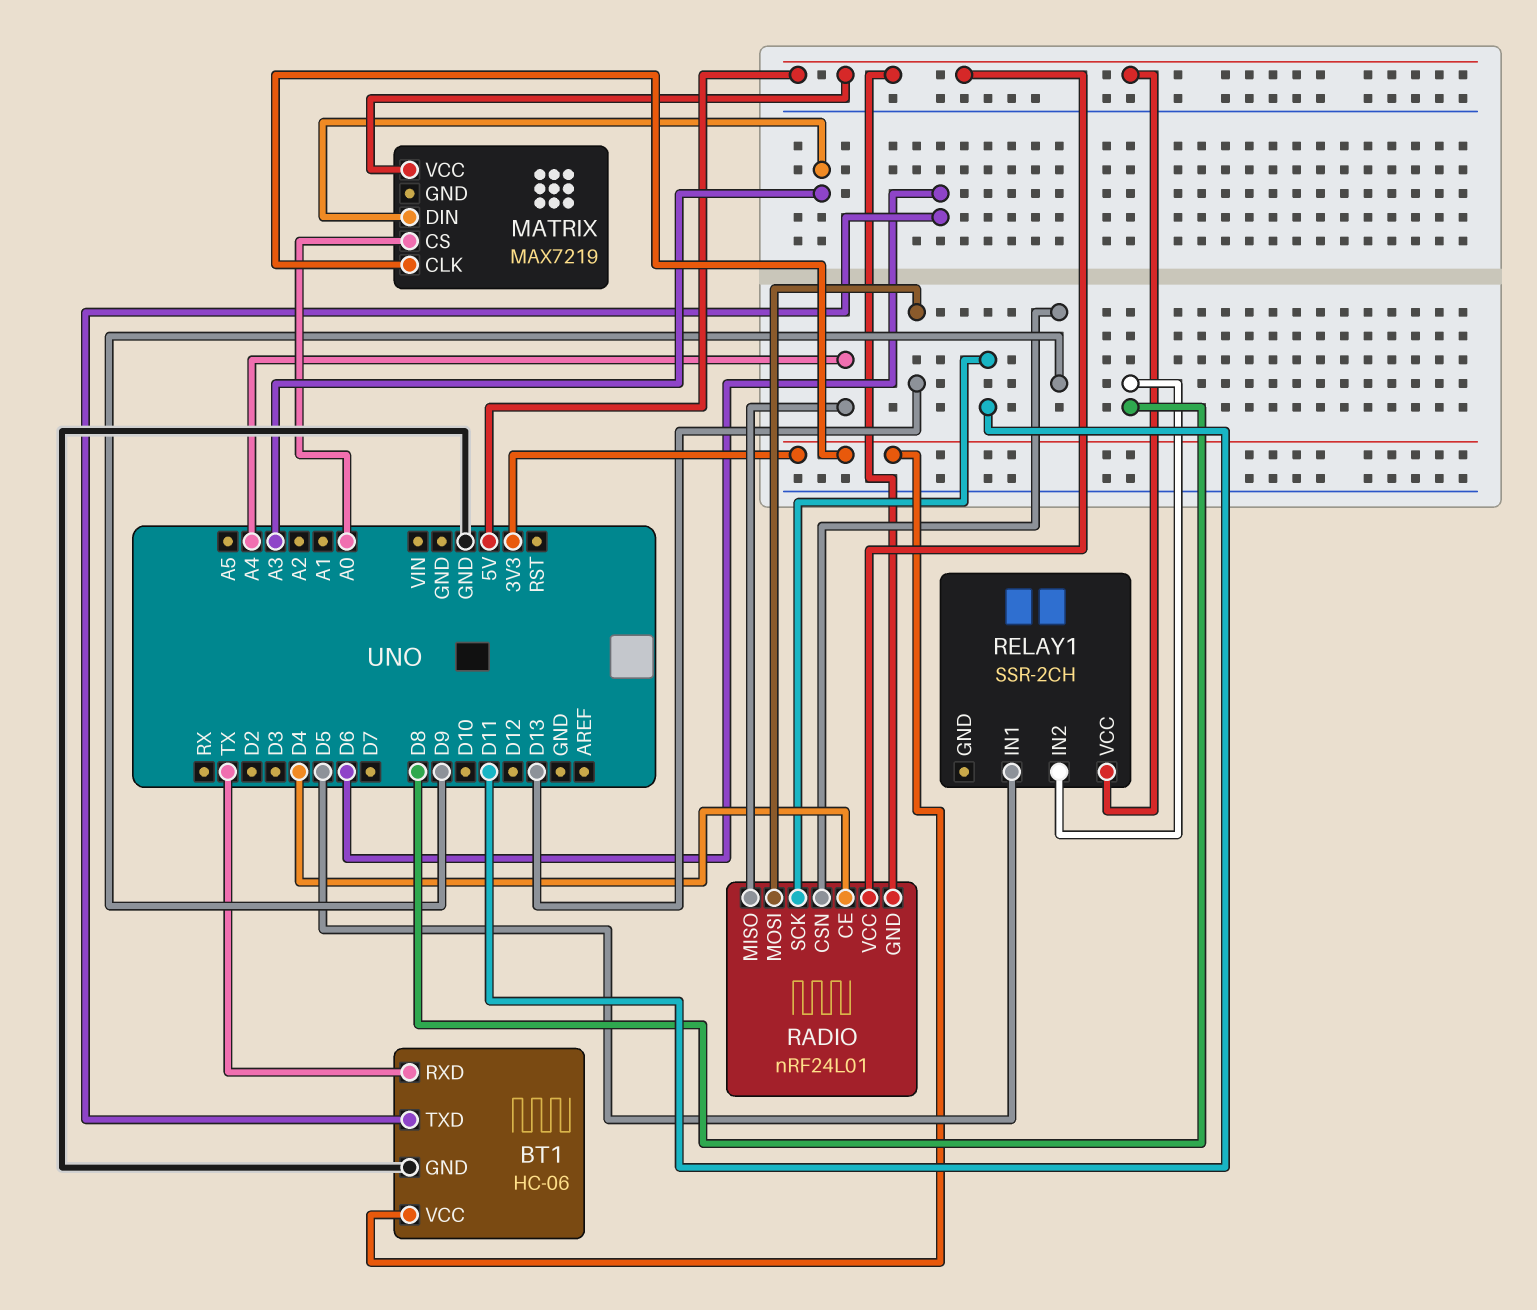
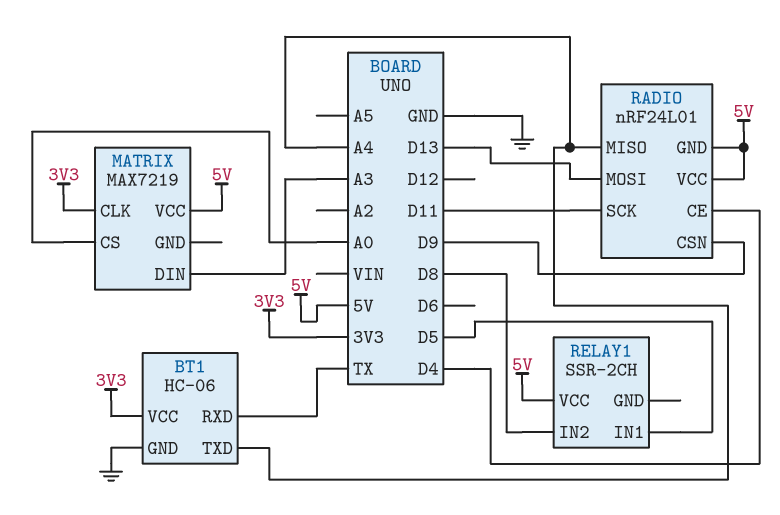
BT1 pin TXD: D6 -> A4

